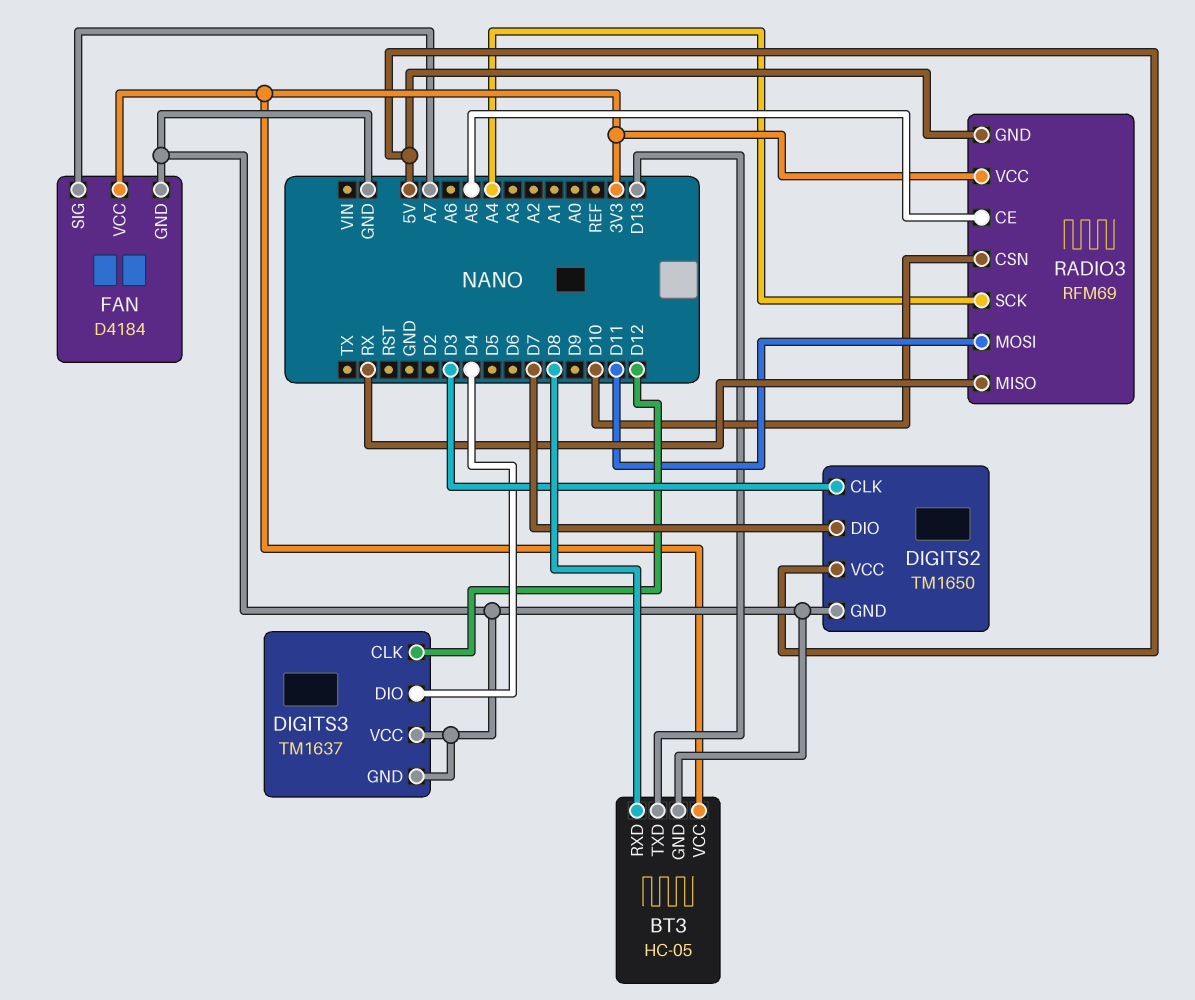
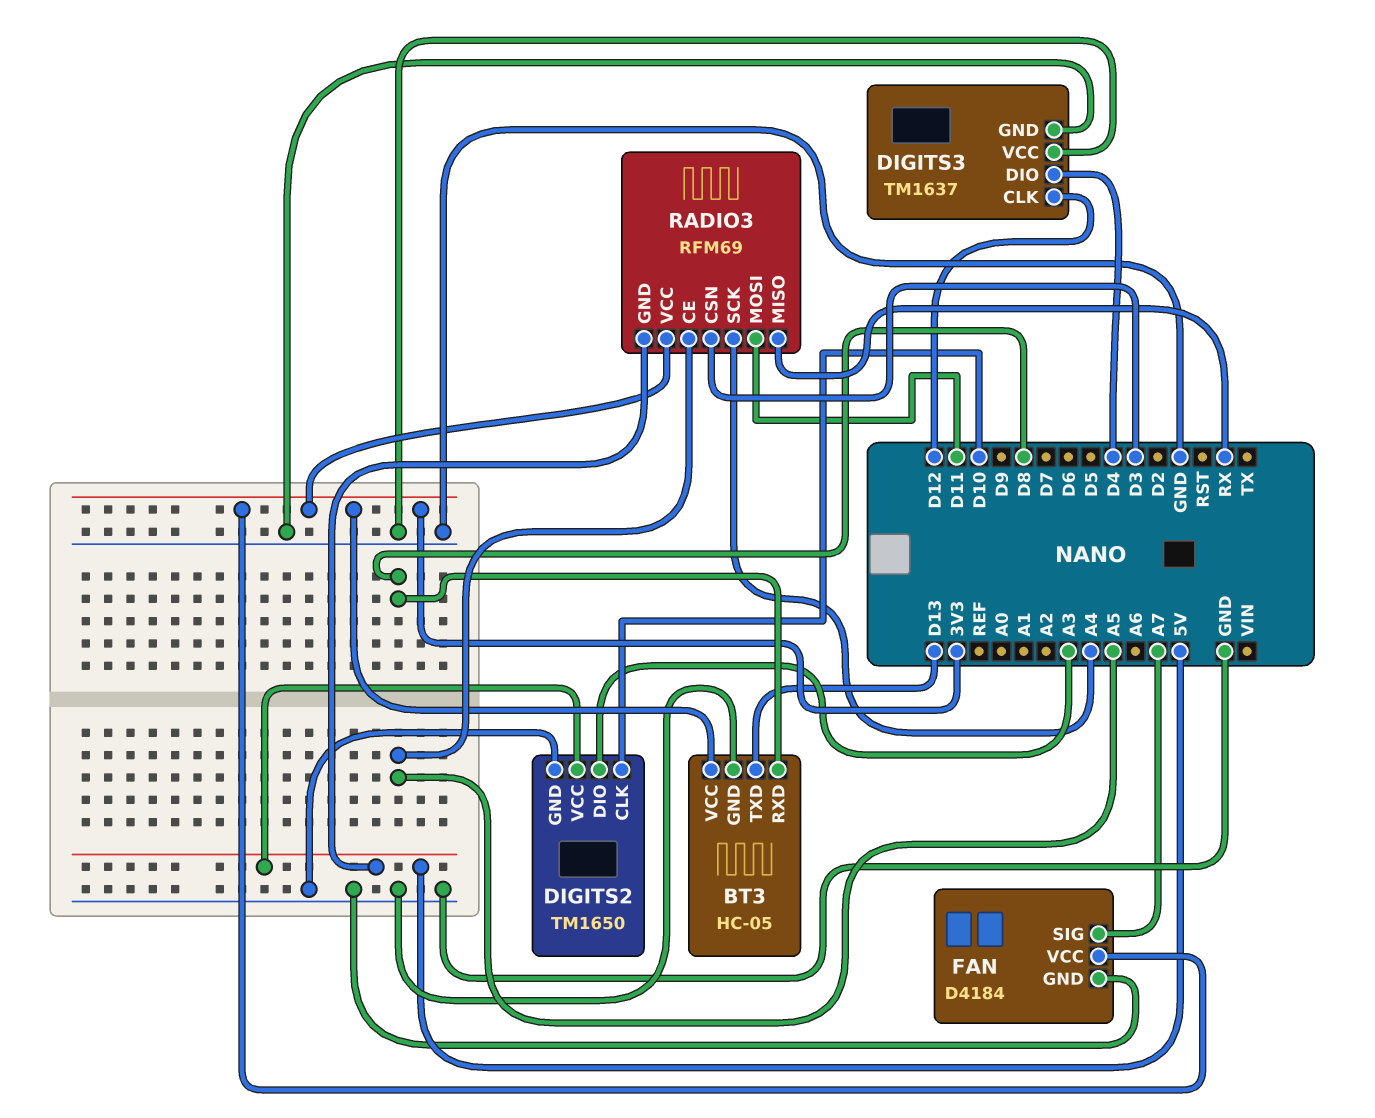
DIGITS2 pin CLK: D3 -> D10
DIGITS2 pin DIO: D7 -> A3
RADIO3 pin CSN: D10 -> D3

